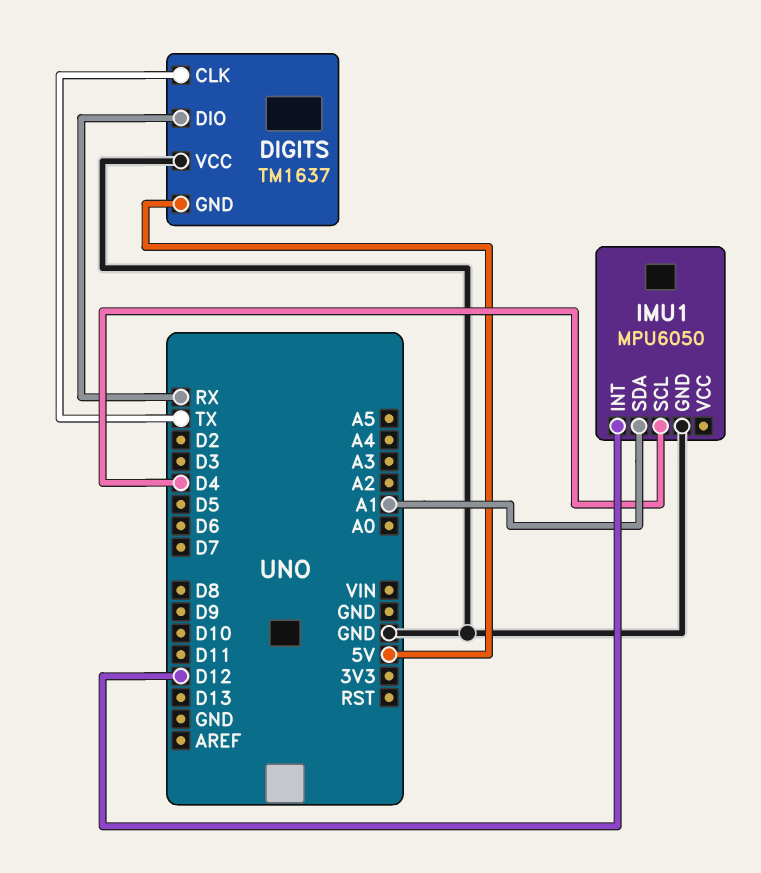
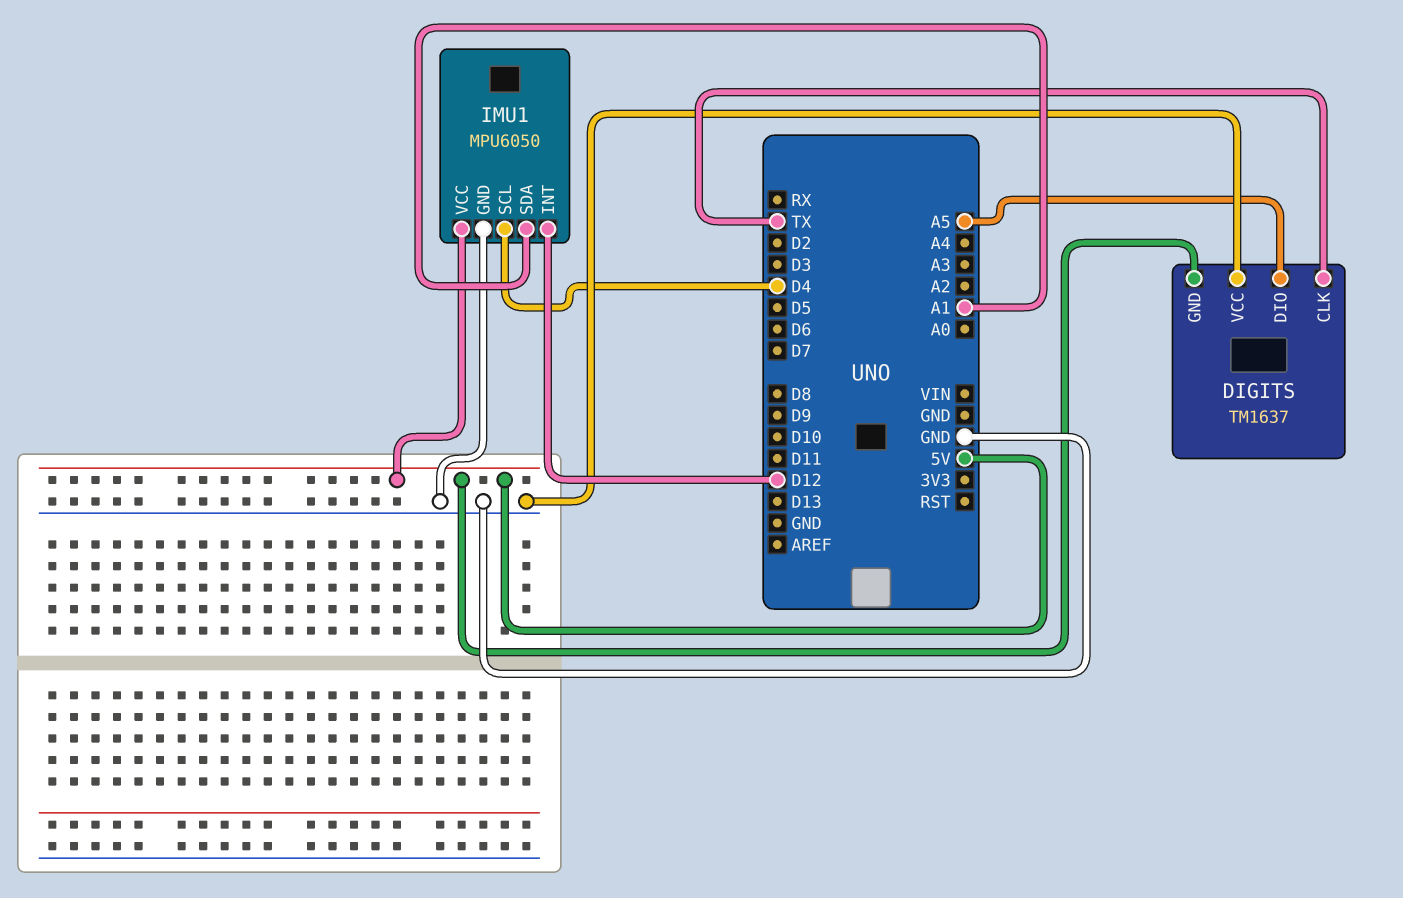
DIGITS pin DIO: RX -> A5
IMU1 pin VCC: none -> 5V

